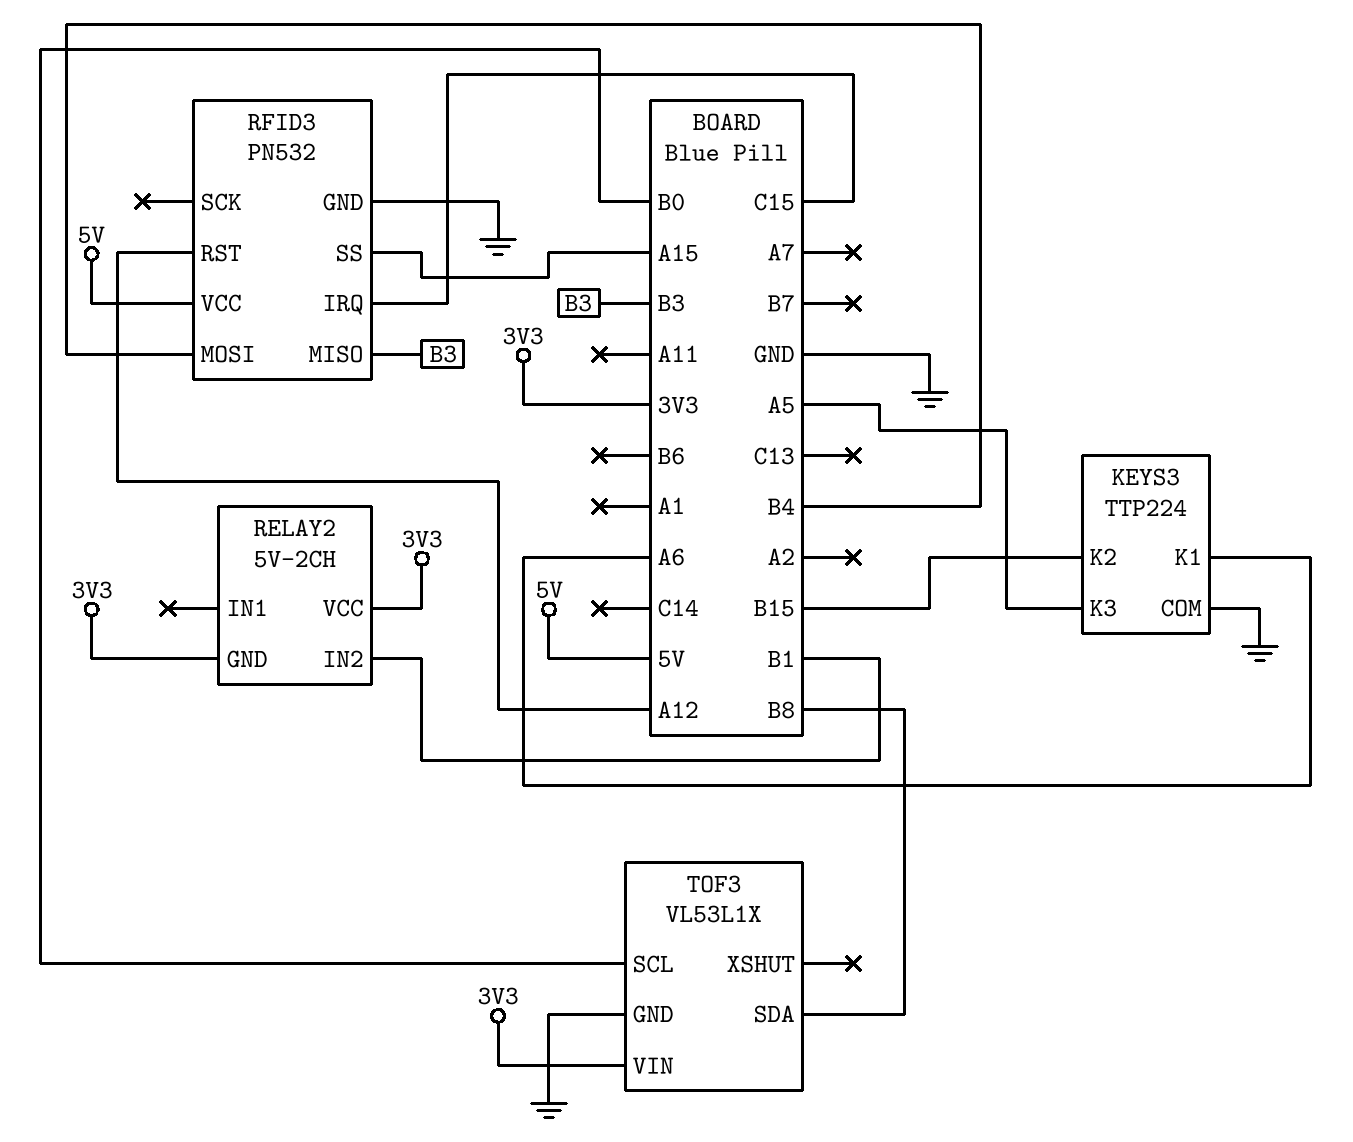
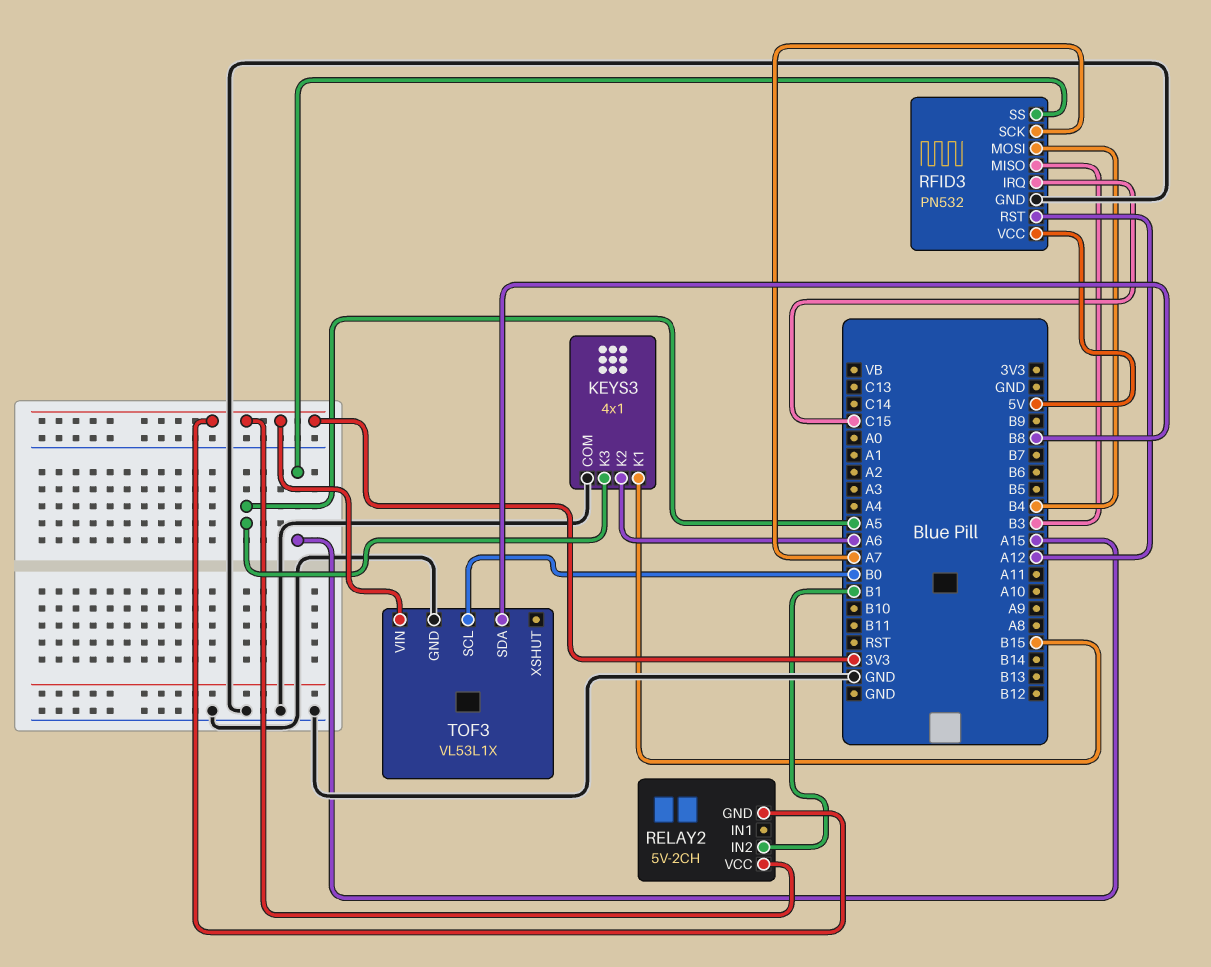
KEYS3: TTP224 -> 4x1
KEYS3 pin K1: A6 -> B15
KEYS3 pin K2: B15 -> A6
RFID3 pin SCK: none -> A7

